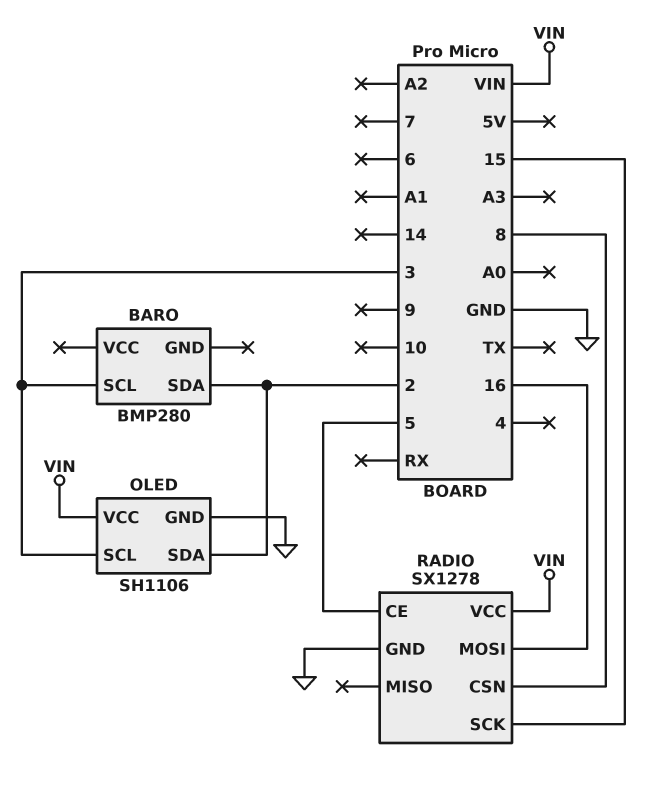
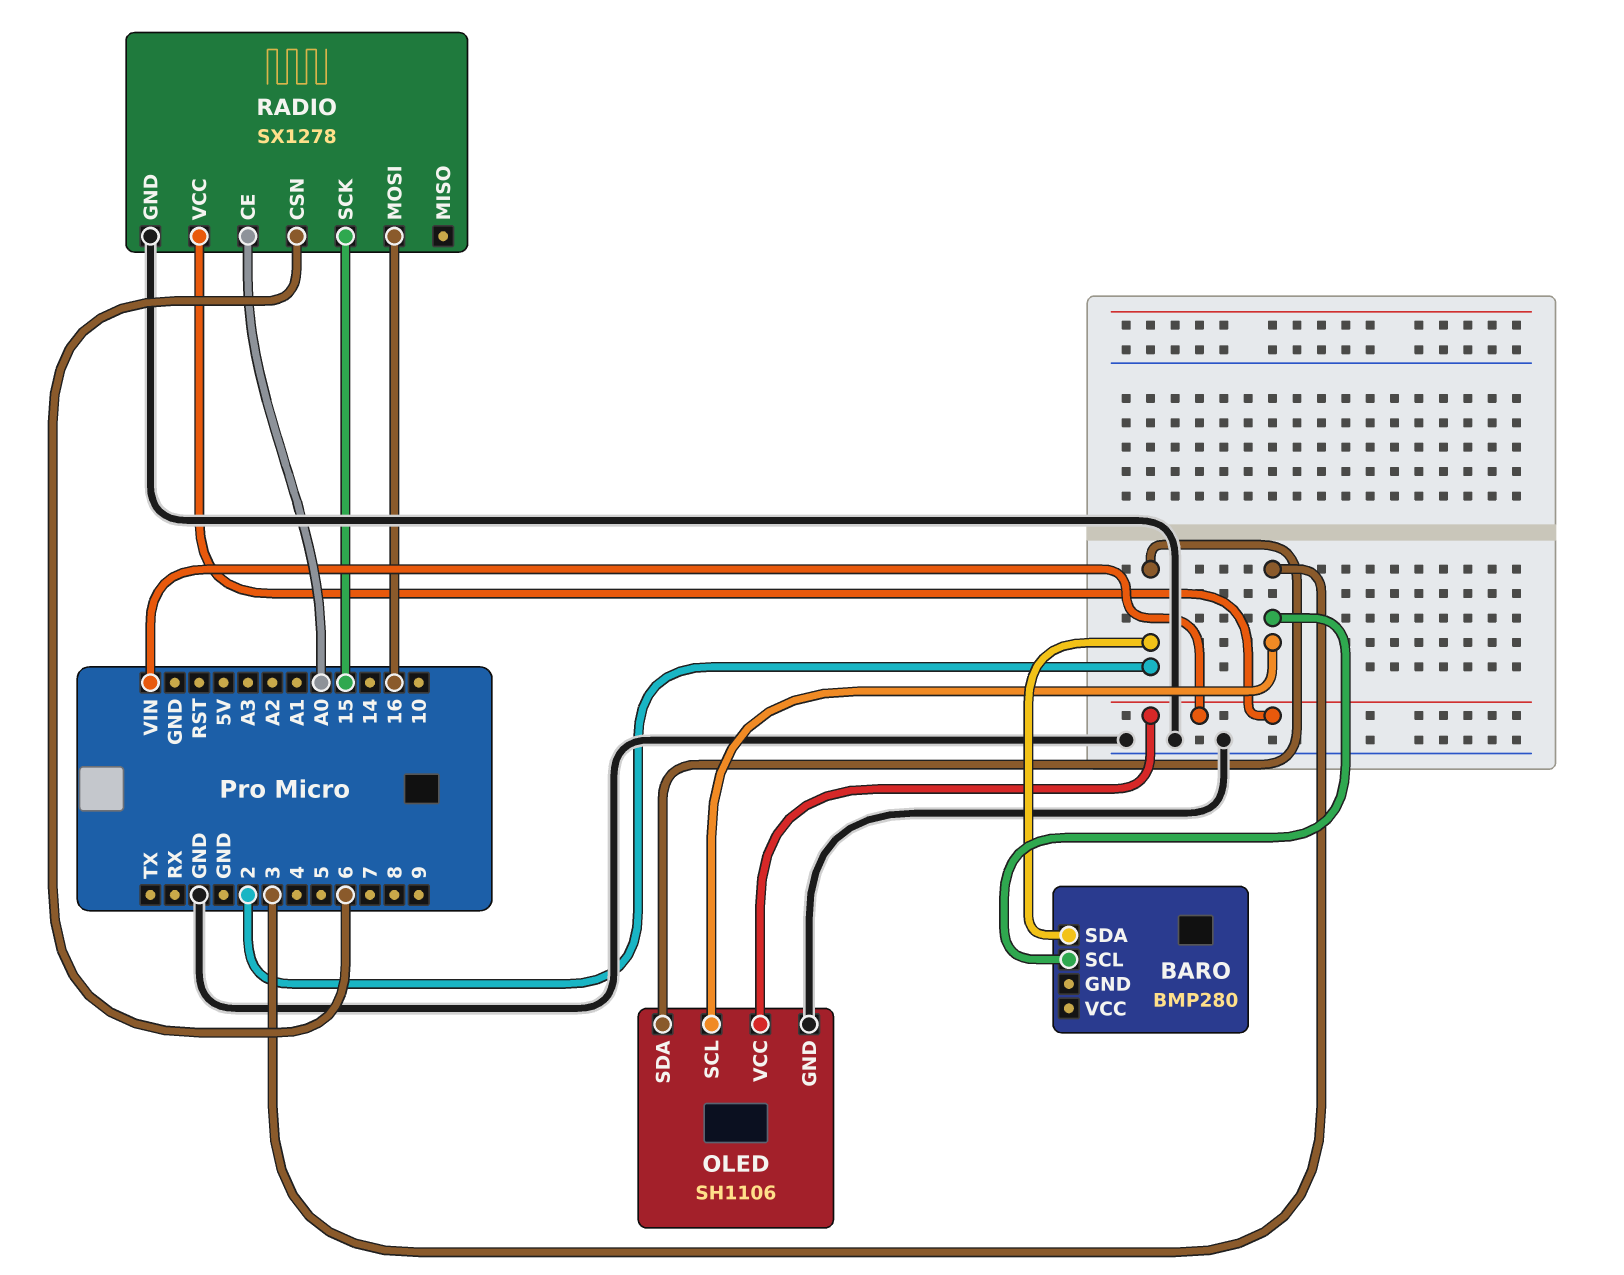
RADIO pin CE: 5 -> A0
RADIO pin CSN: 8 -> 6

